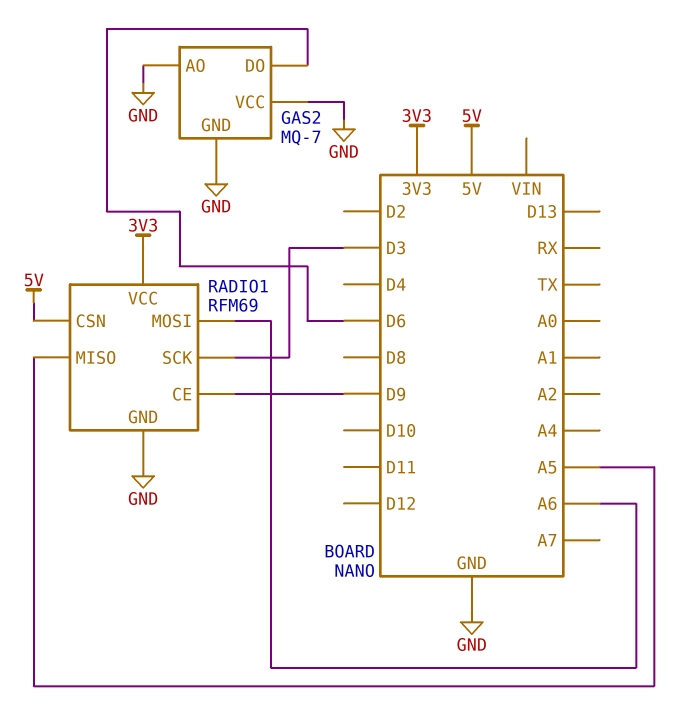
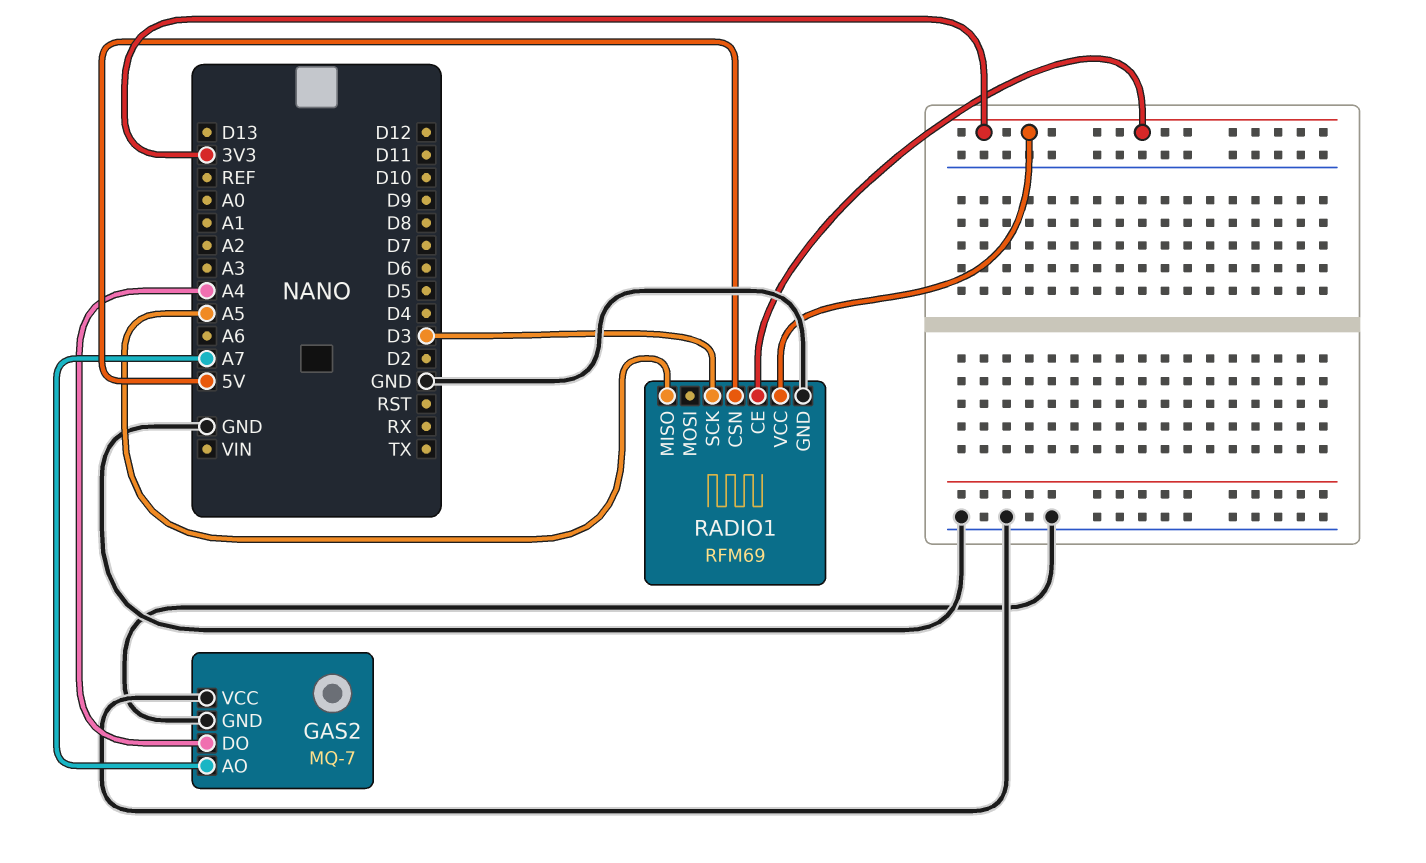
GAS2 pin AO: GND -> A7
GAS2 pin DO: D6 -> A4
RADIO1 pin CE: D9 -> 3V3
RADIO1 pin MOSI: A6 -> none

